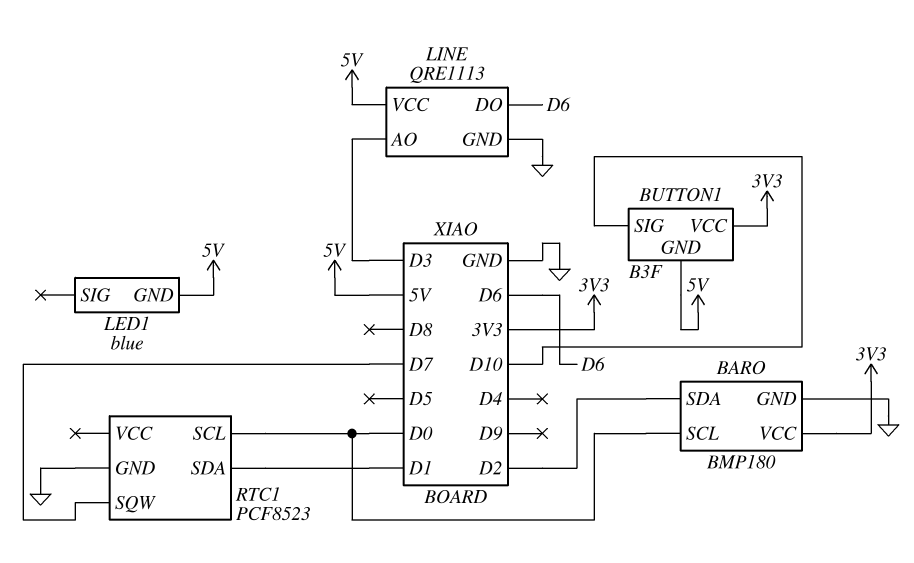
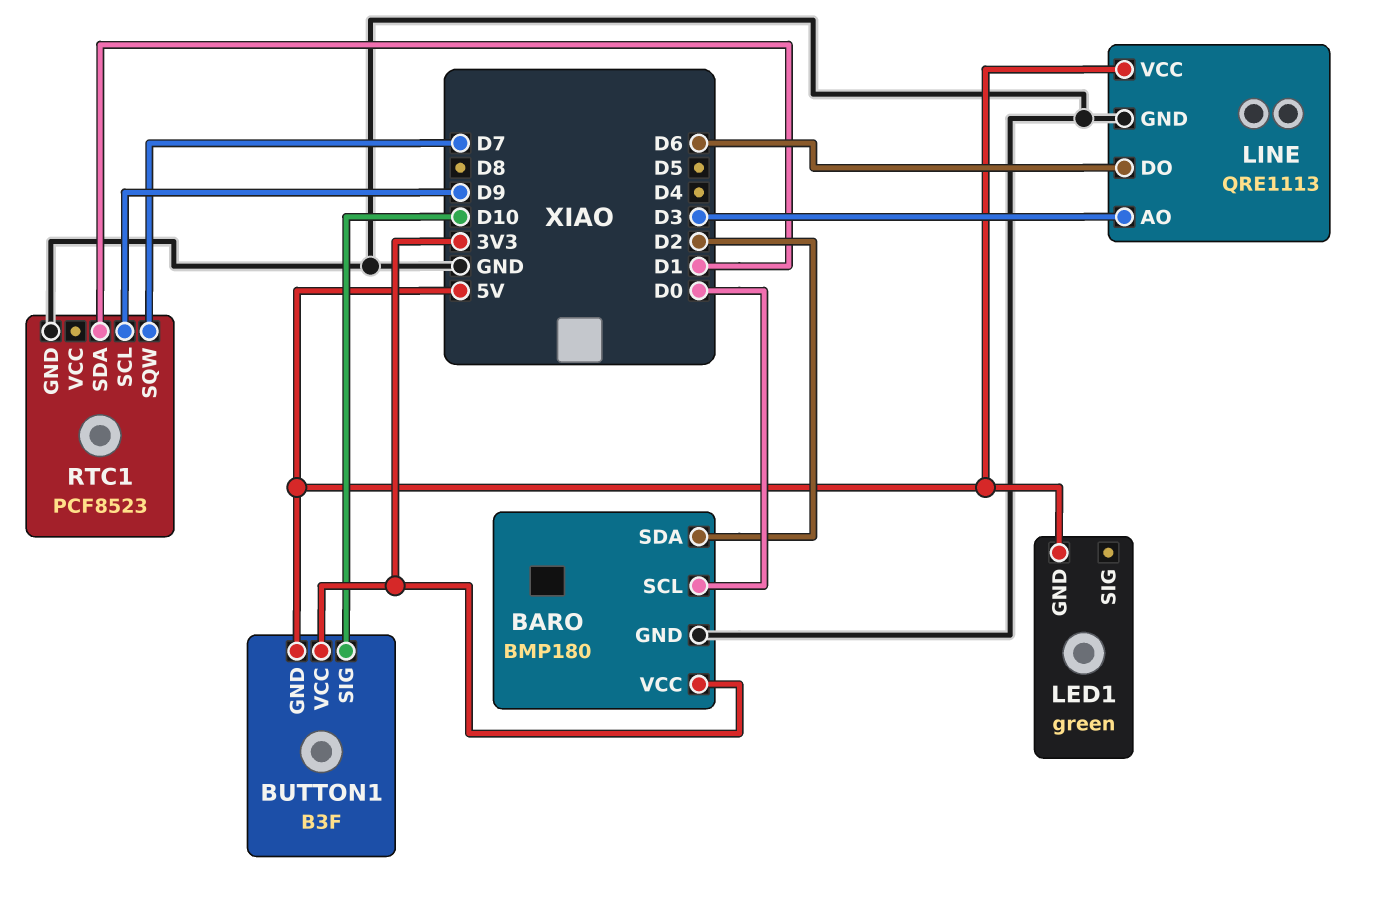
LED1: blue -> green
RTC1 pin SCL: D0 -> D9

